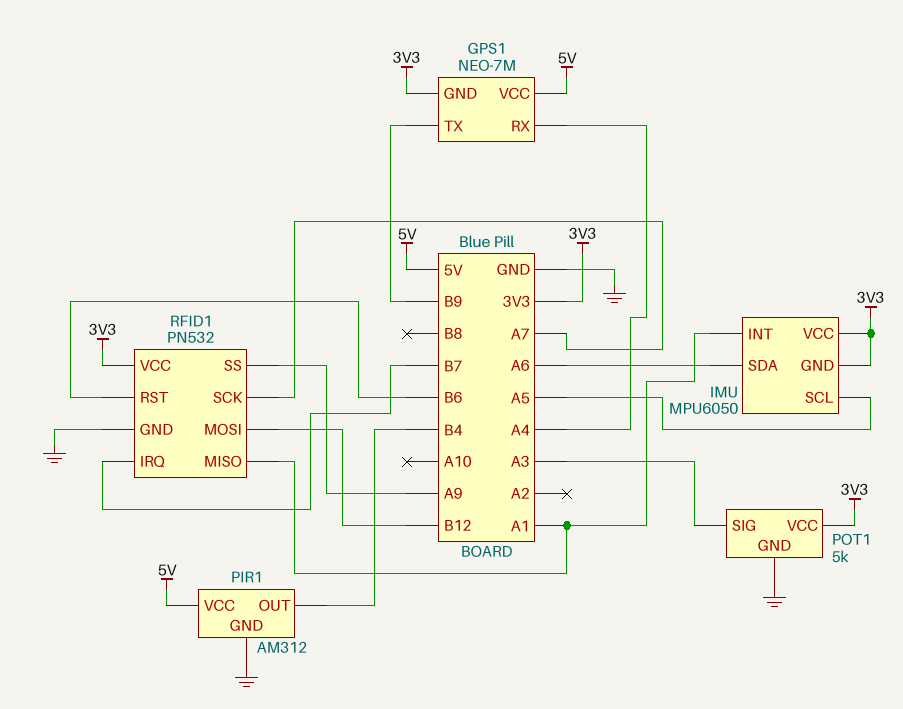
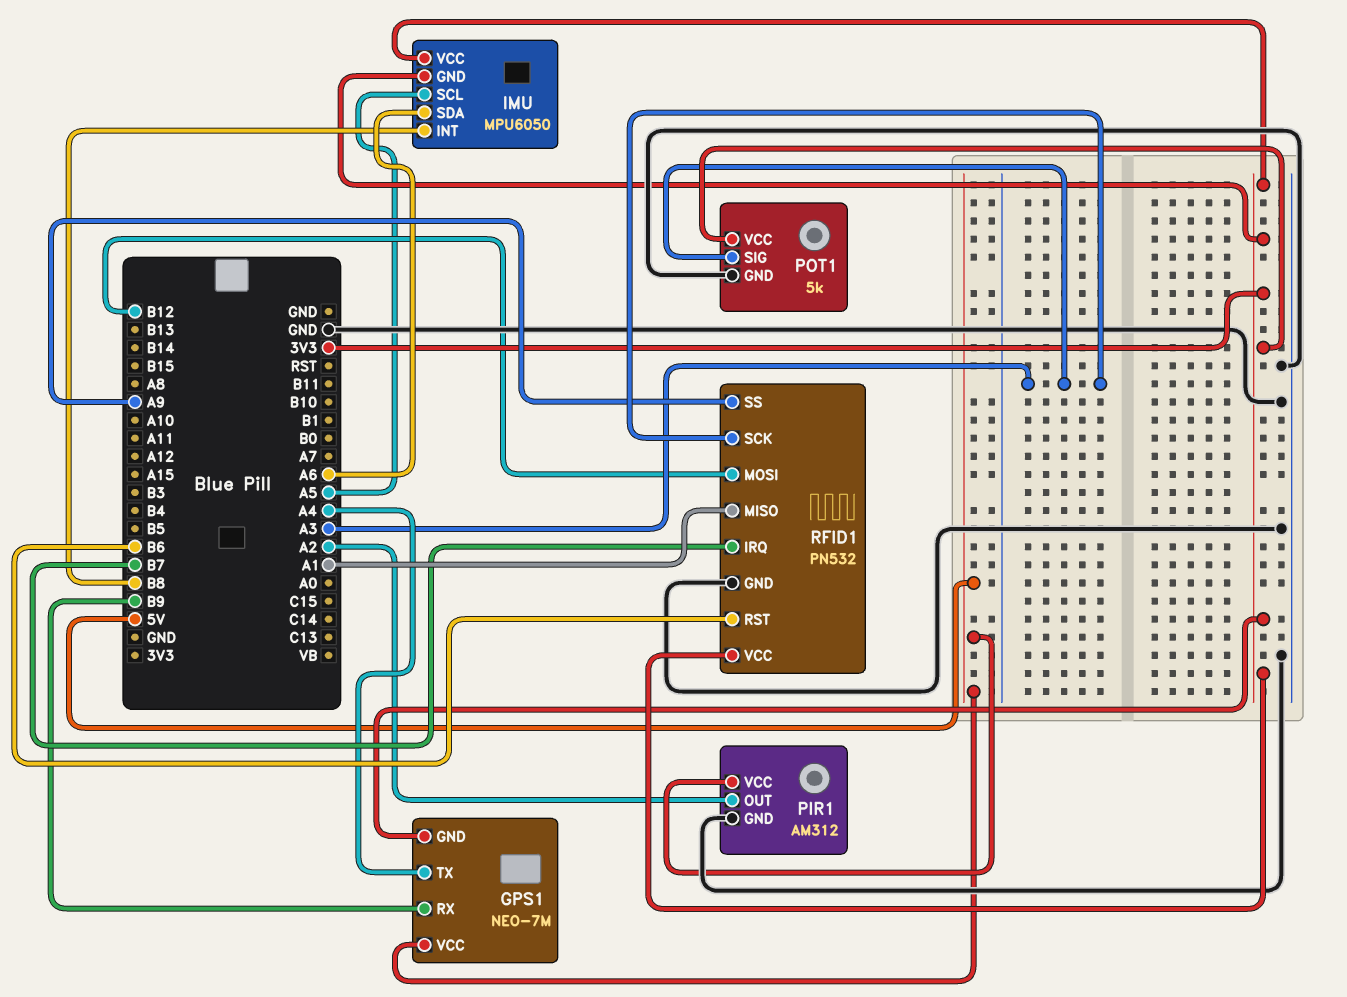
GPS1 pin RX: A4 -> B9
GPS1 pin TX: B9 -> A4
IMU pin INT: A1 -> B8
PIR1 pin OUT: B4 -> A2
RFID1 pin SCK: A7 -> A3

